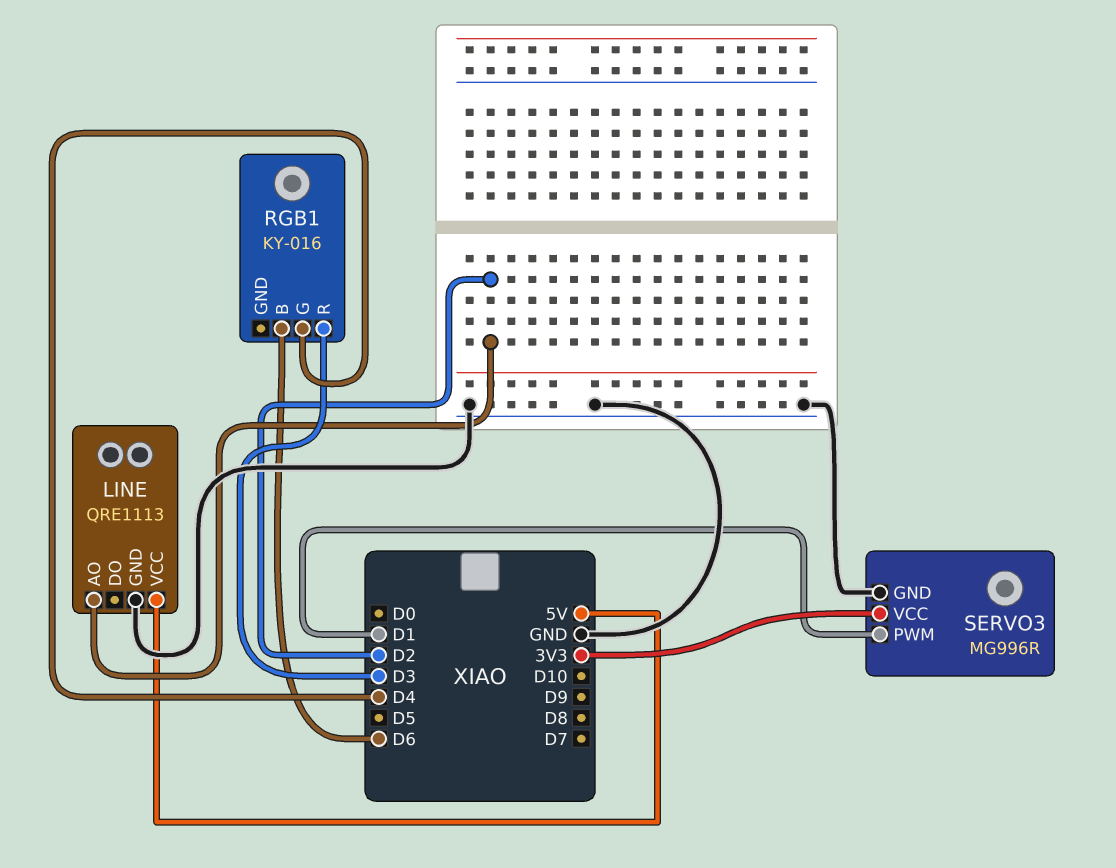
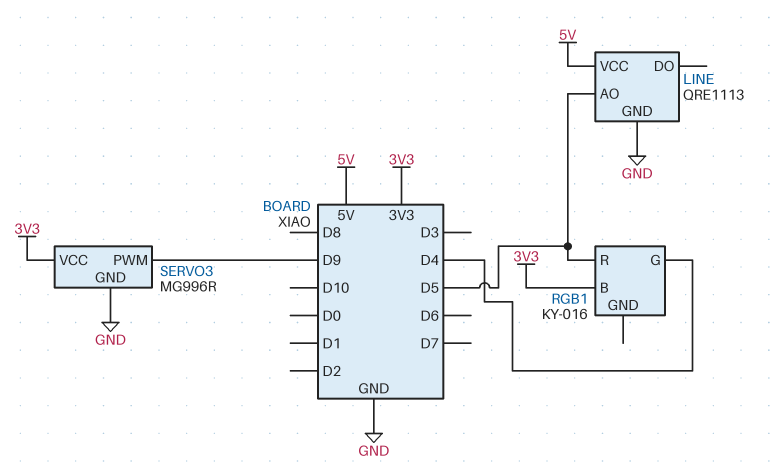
LINE pin AO: D2 -> D5
RGB1 pin B: D6 -> 3V3
RGB1 pin R: D3 -> D5
SERVO3 pin PWM: D1 -> D9

